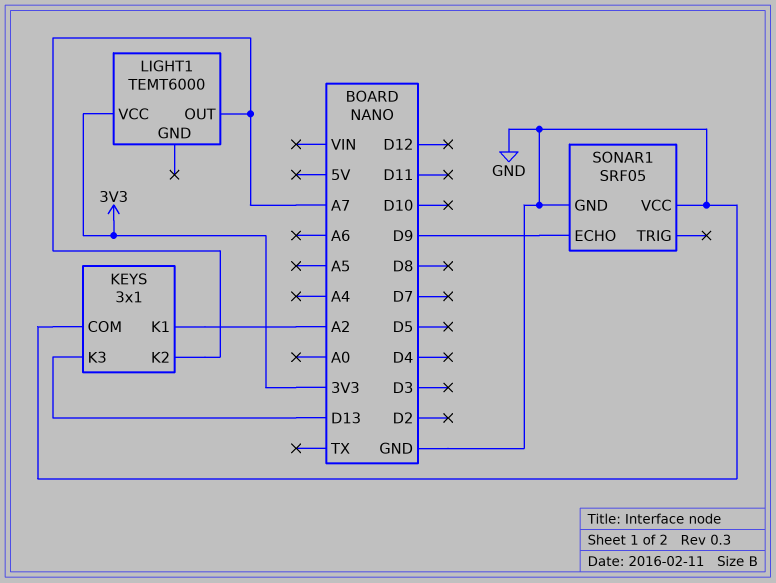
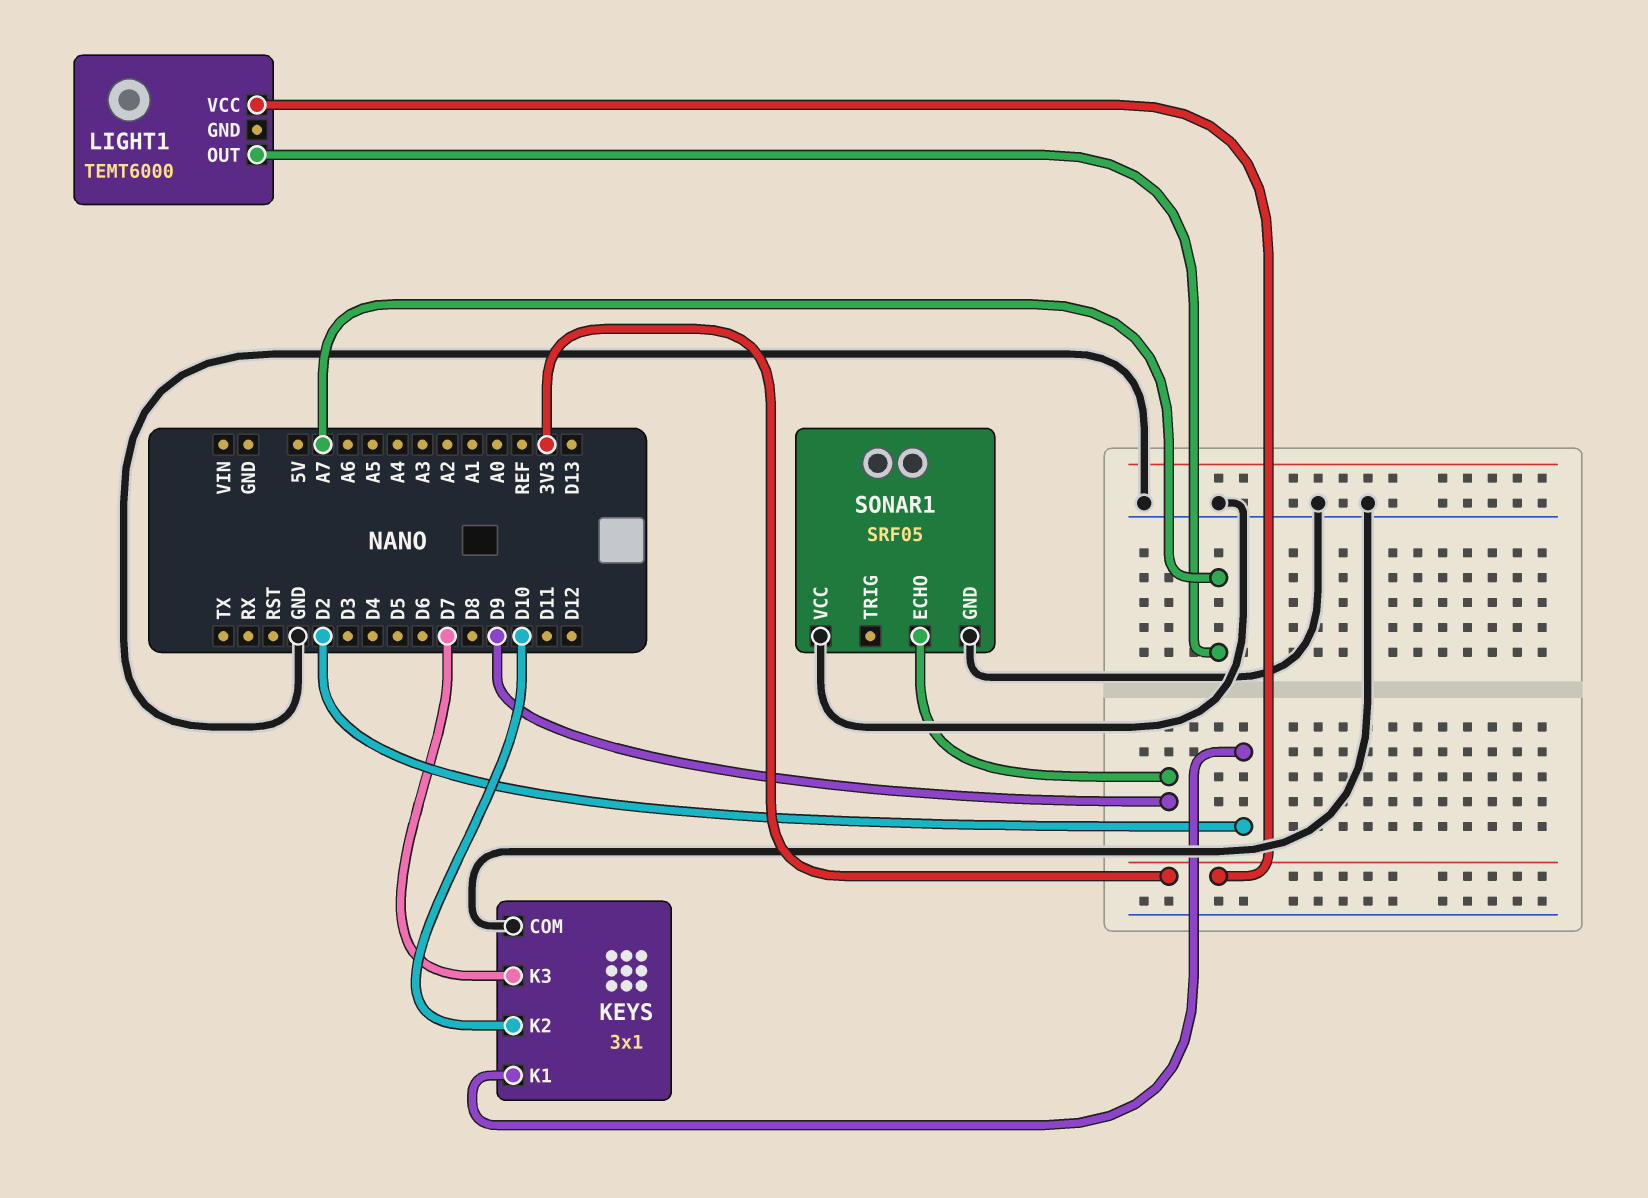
KEYS pin K1: A2 -> D2
KEYS pin K2: A7 -> D10
KEYS pin K3: D13 -> D7

